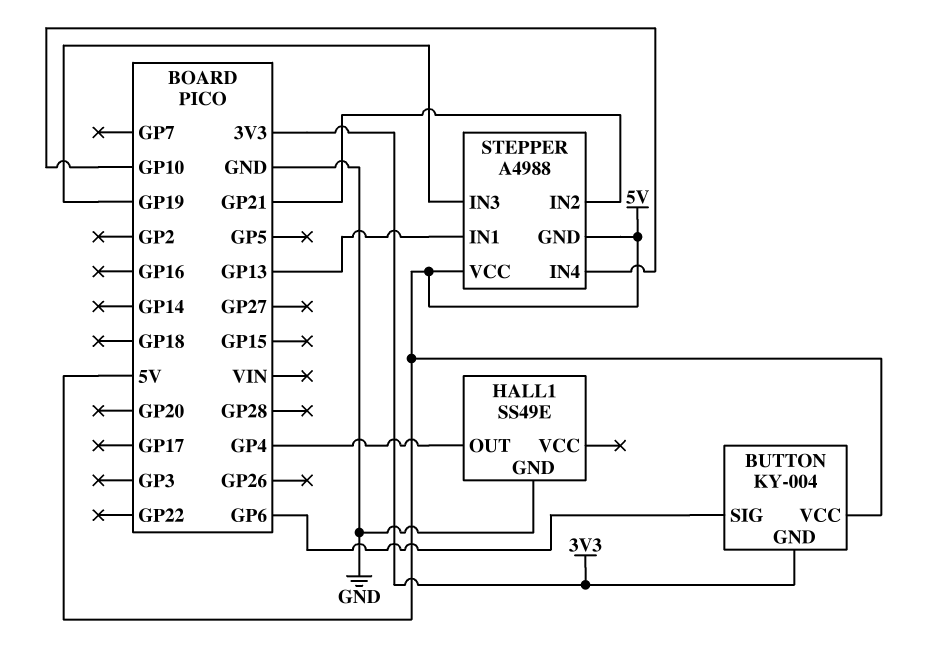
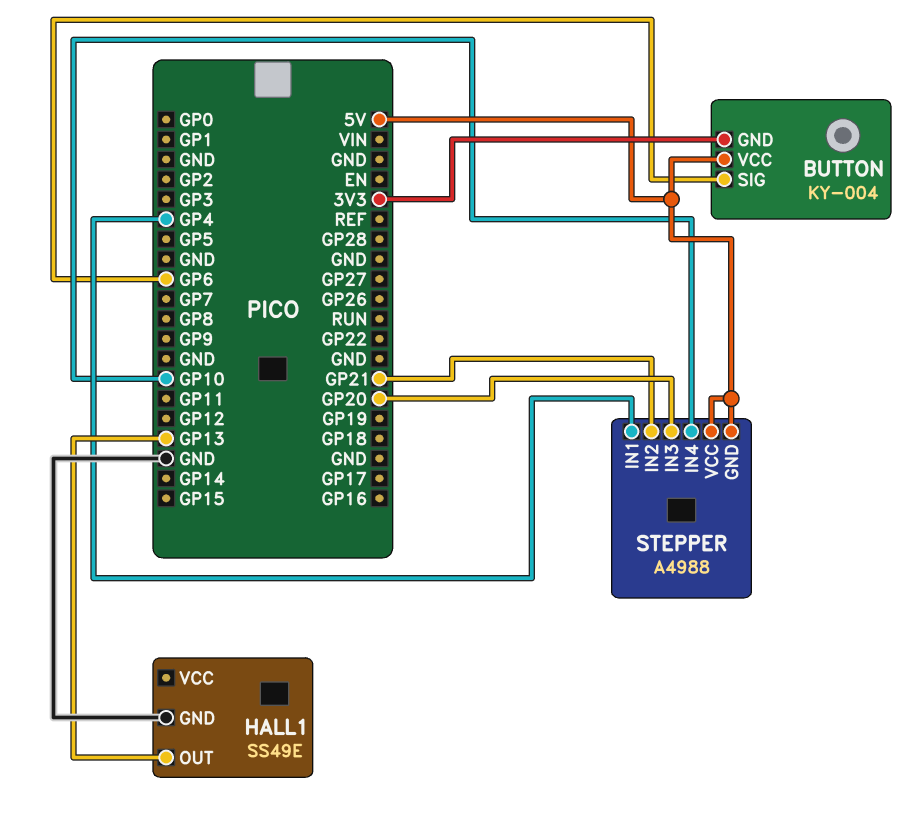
HALL1 pin OUT: GP4 -> GP13
STEPPER pin IN1: GP13 -> GP4
STEPPER pin IN3: GP19 -> GP20

